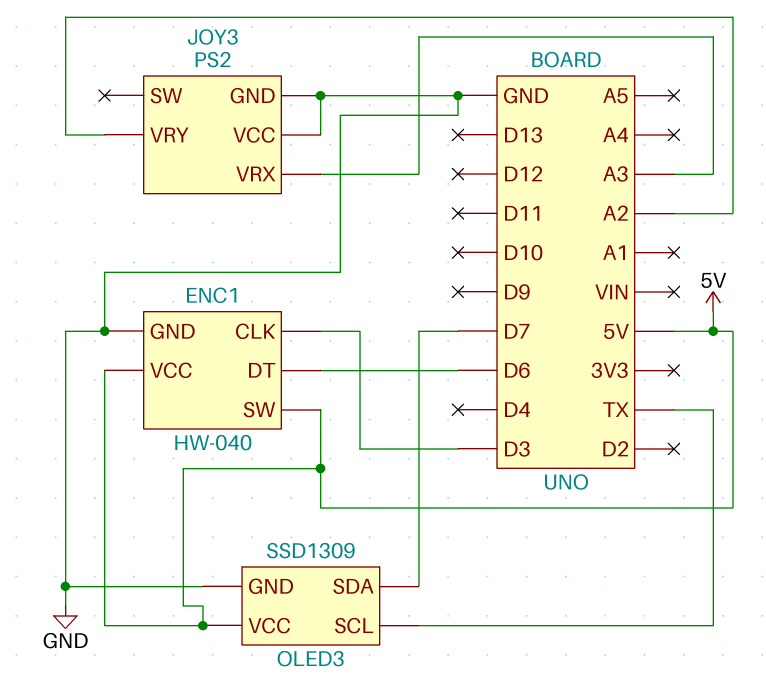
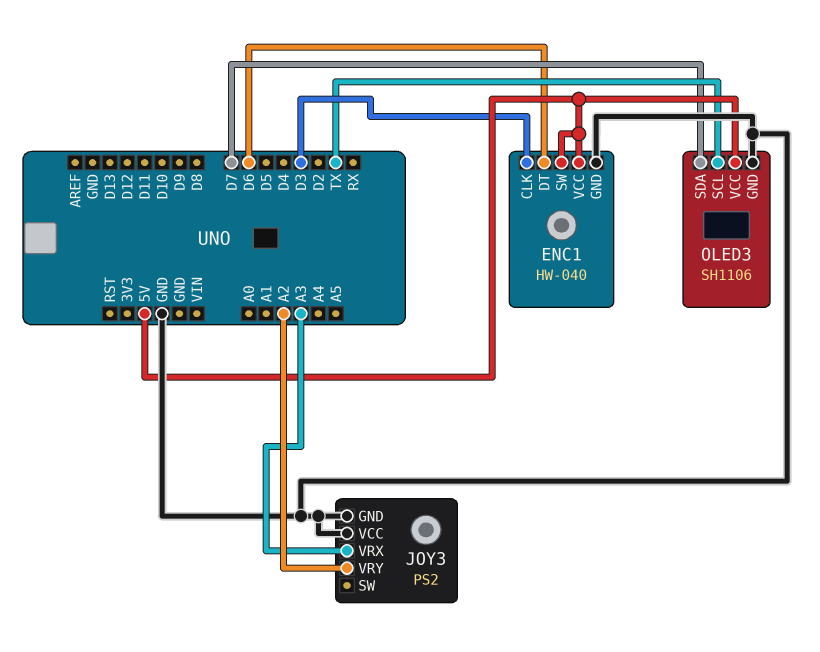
OLED3: SSD1309 -> SH1106

